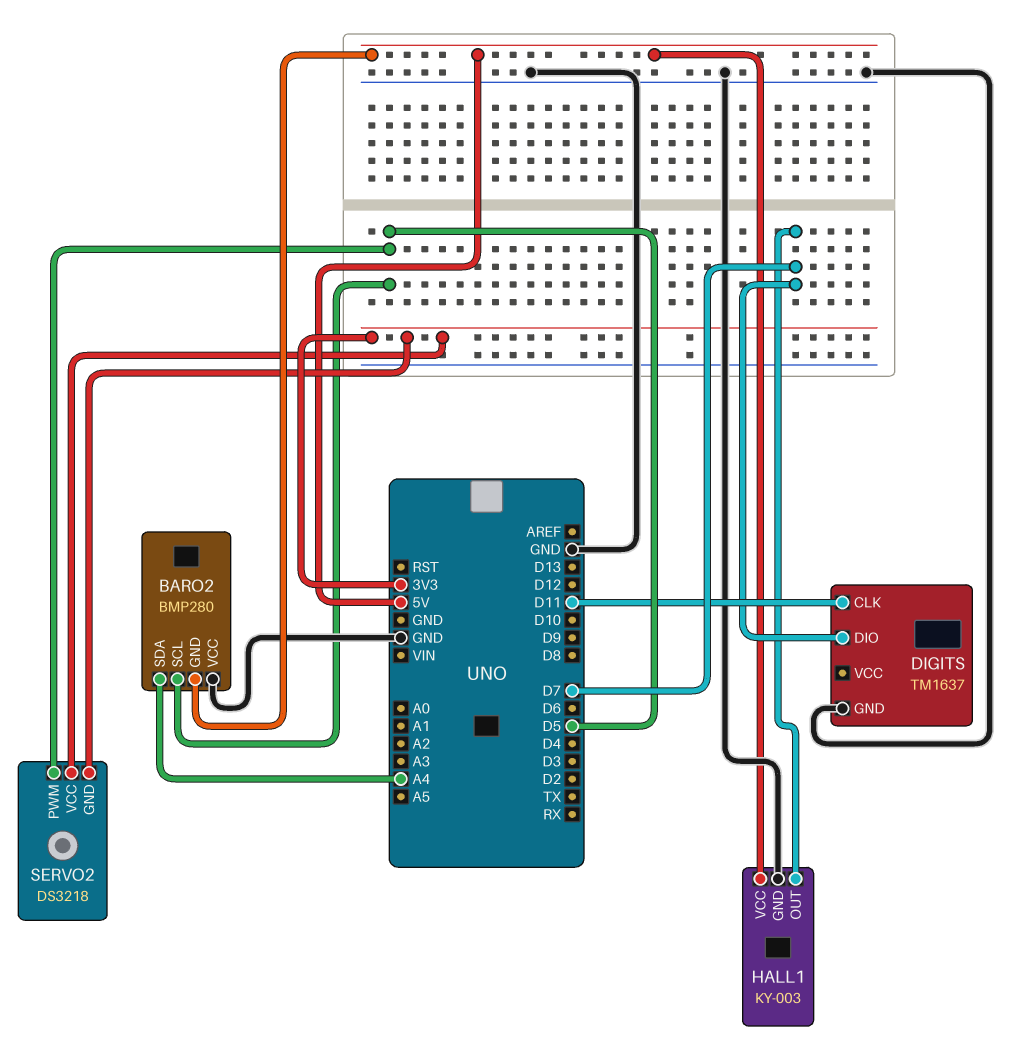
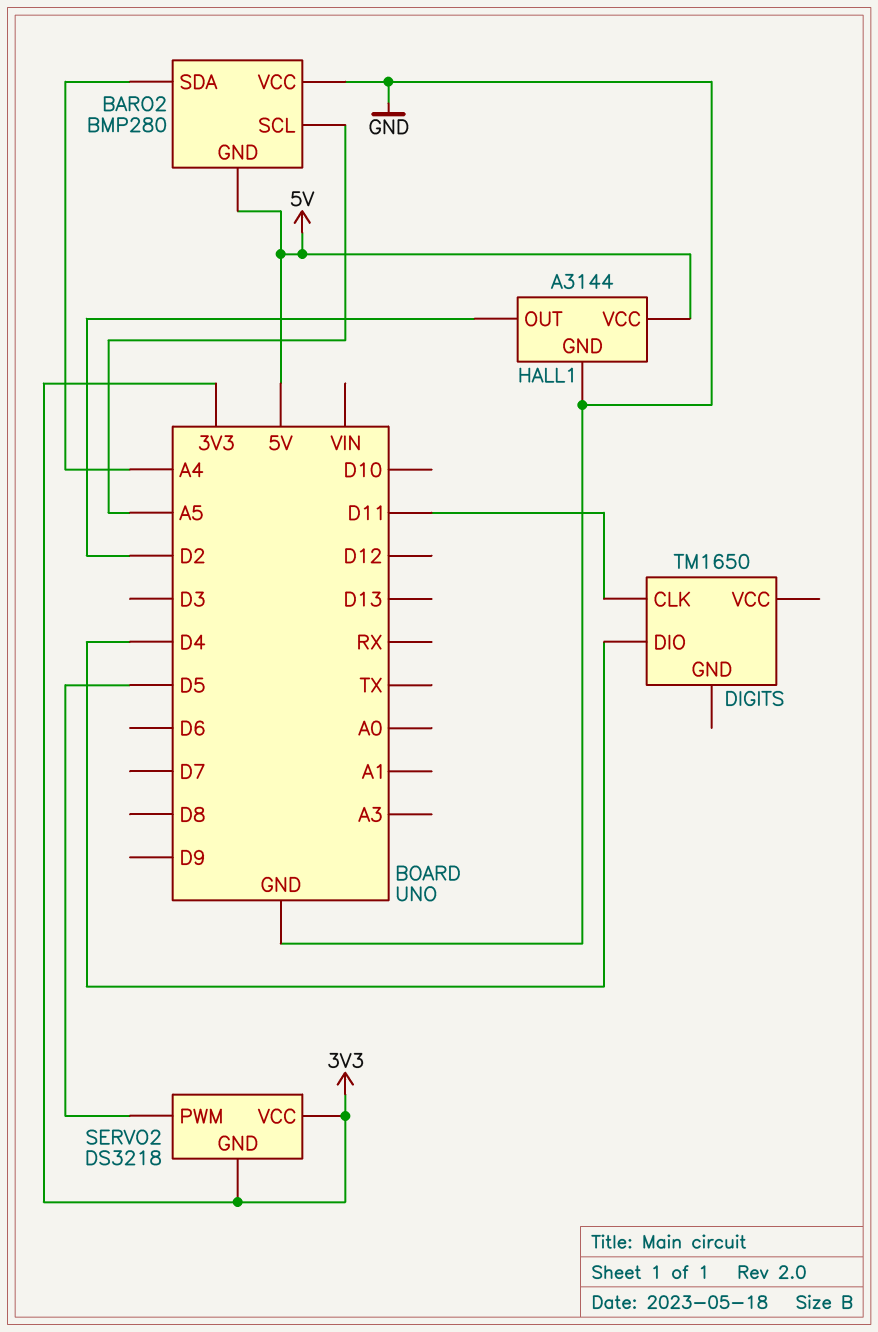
BARO2 pin SCL: D5 -> A5
DIGITS: TM1637 -> TM1650
DIGITS pin DIO: D7 -> D4
DIGITS pin GND: GND -> none
HALL1: KY-003 -> A3144
HALL1 pin OUT: D7 -> D2

